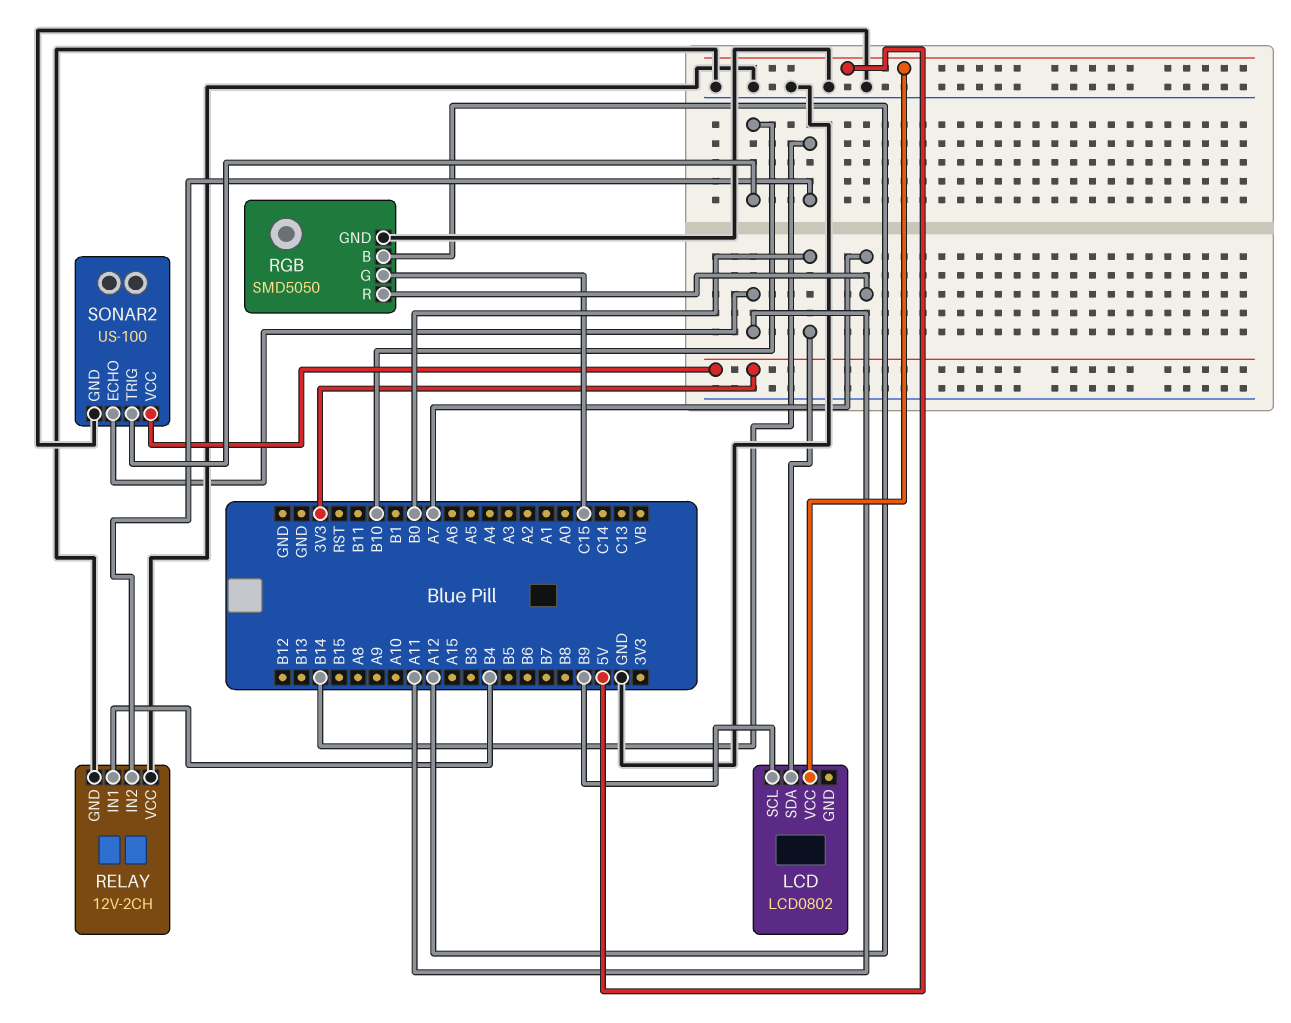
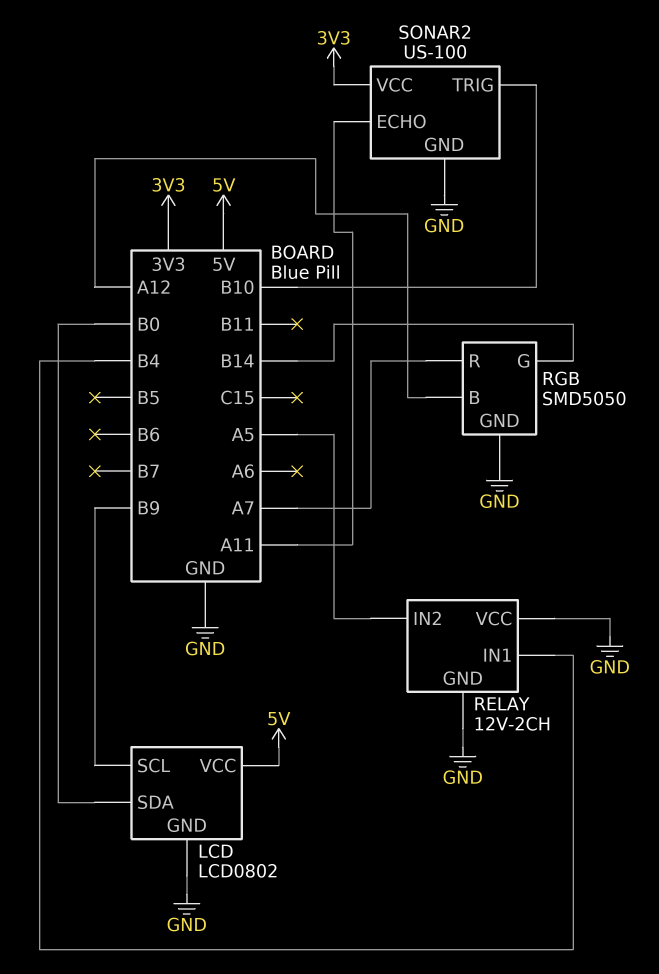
LCD pin GND: none -> GND
RELAY pin IN2: B14 -> A5
RGB pin G: C15 -> B14

